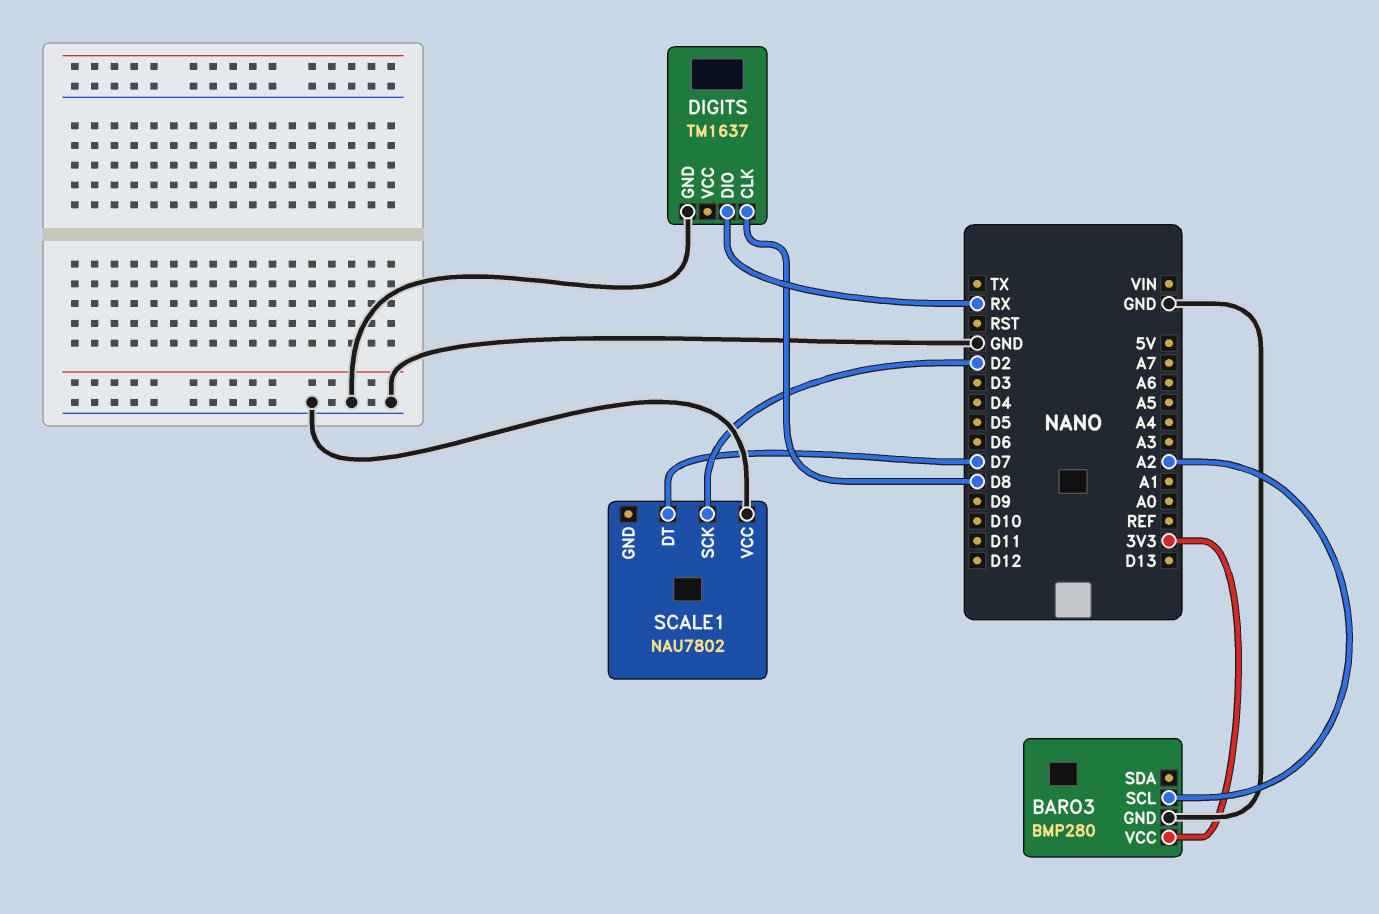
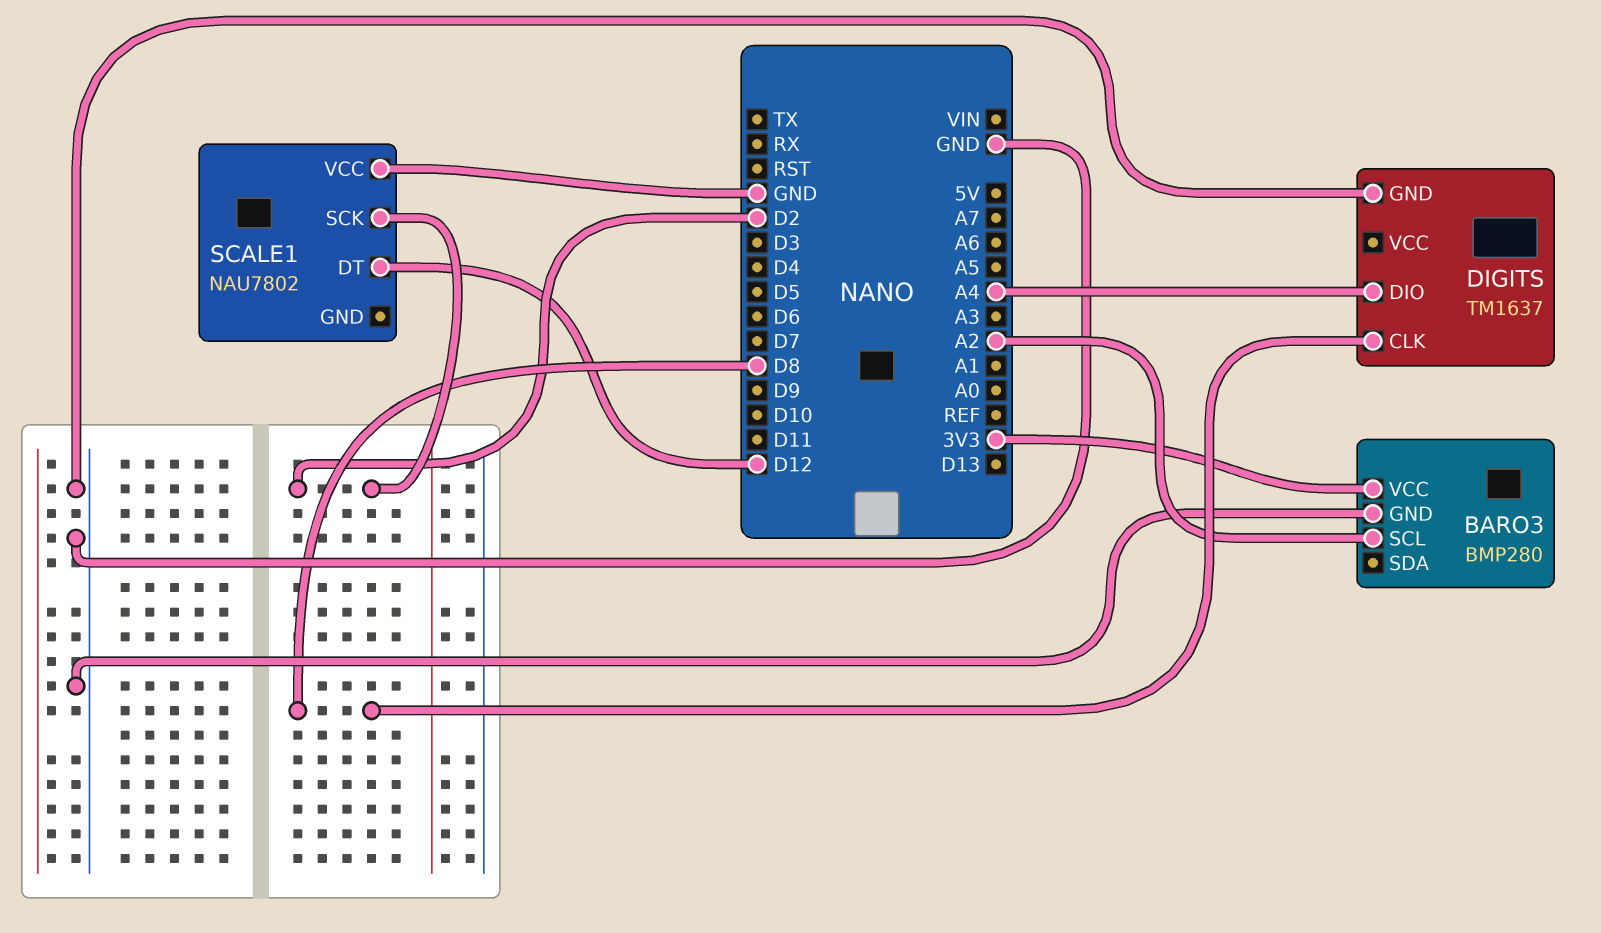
DIGITS pin DIO: RX -> A4
SCALE1 pin DT: D7 -> D12

